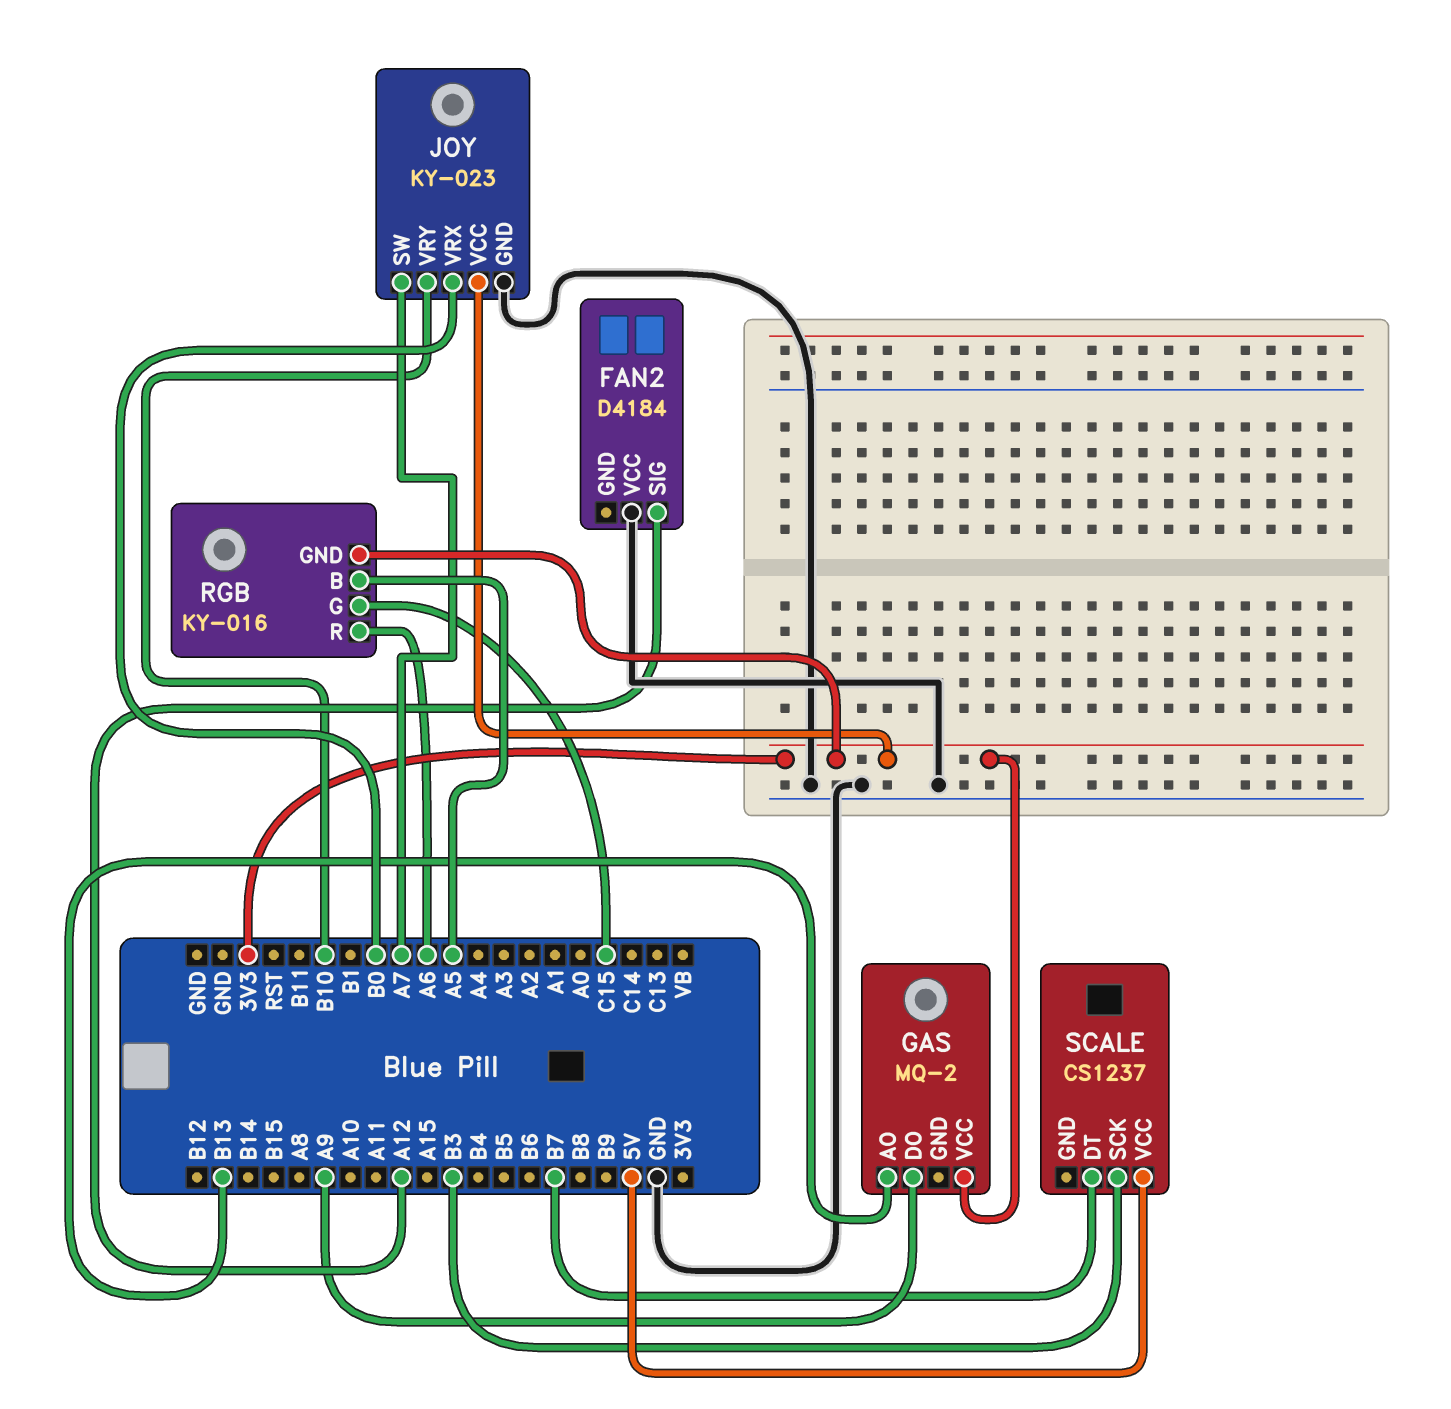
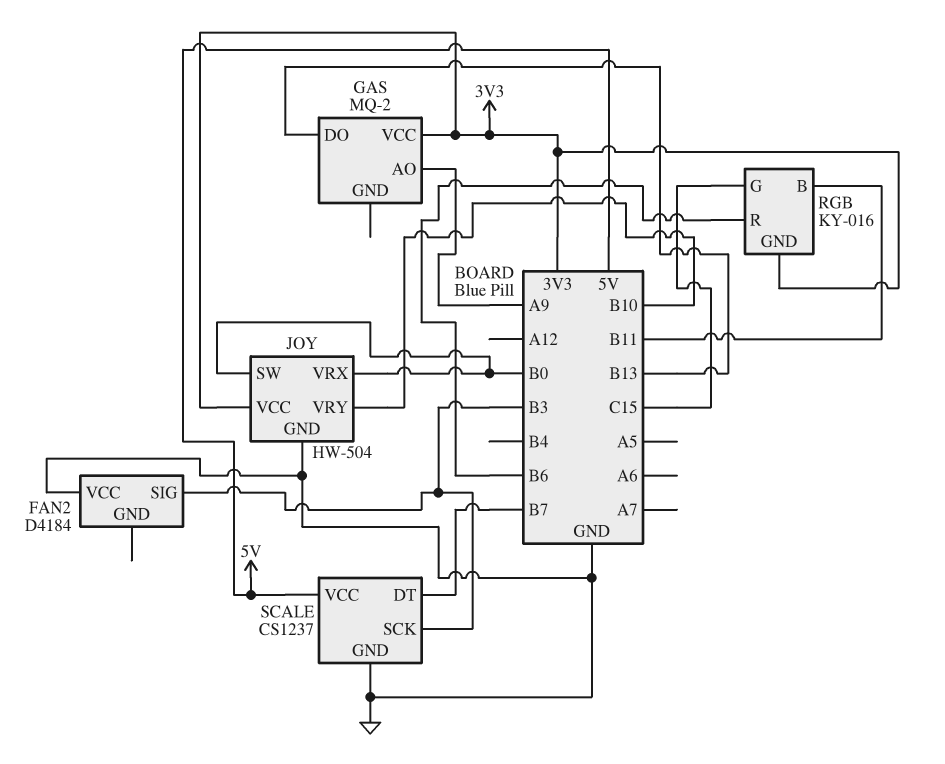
FAN2 pin SIG: A12 -> B3
GAS pin AO: B13 -> A9
GAS pin DO: A9 -> B13
JOY: KY-023 -> HW-504
JOY pin SW: A7 -> B0
RGB pin B: A5 -> B11
RGB pin R: A6 -> B6
SCALE pin GND: none -> GND

